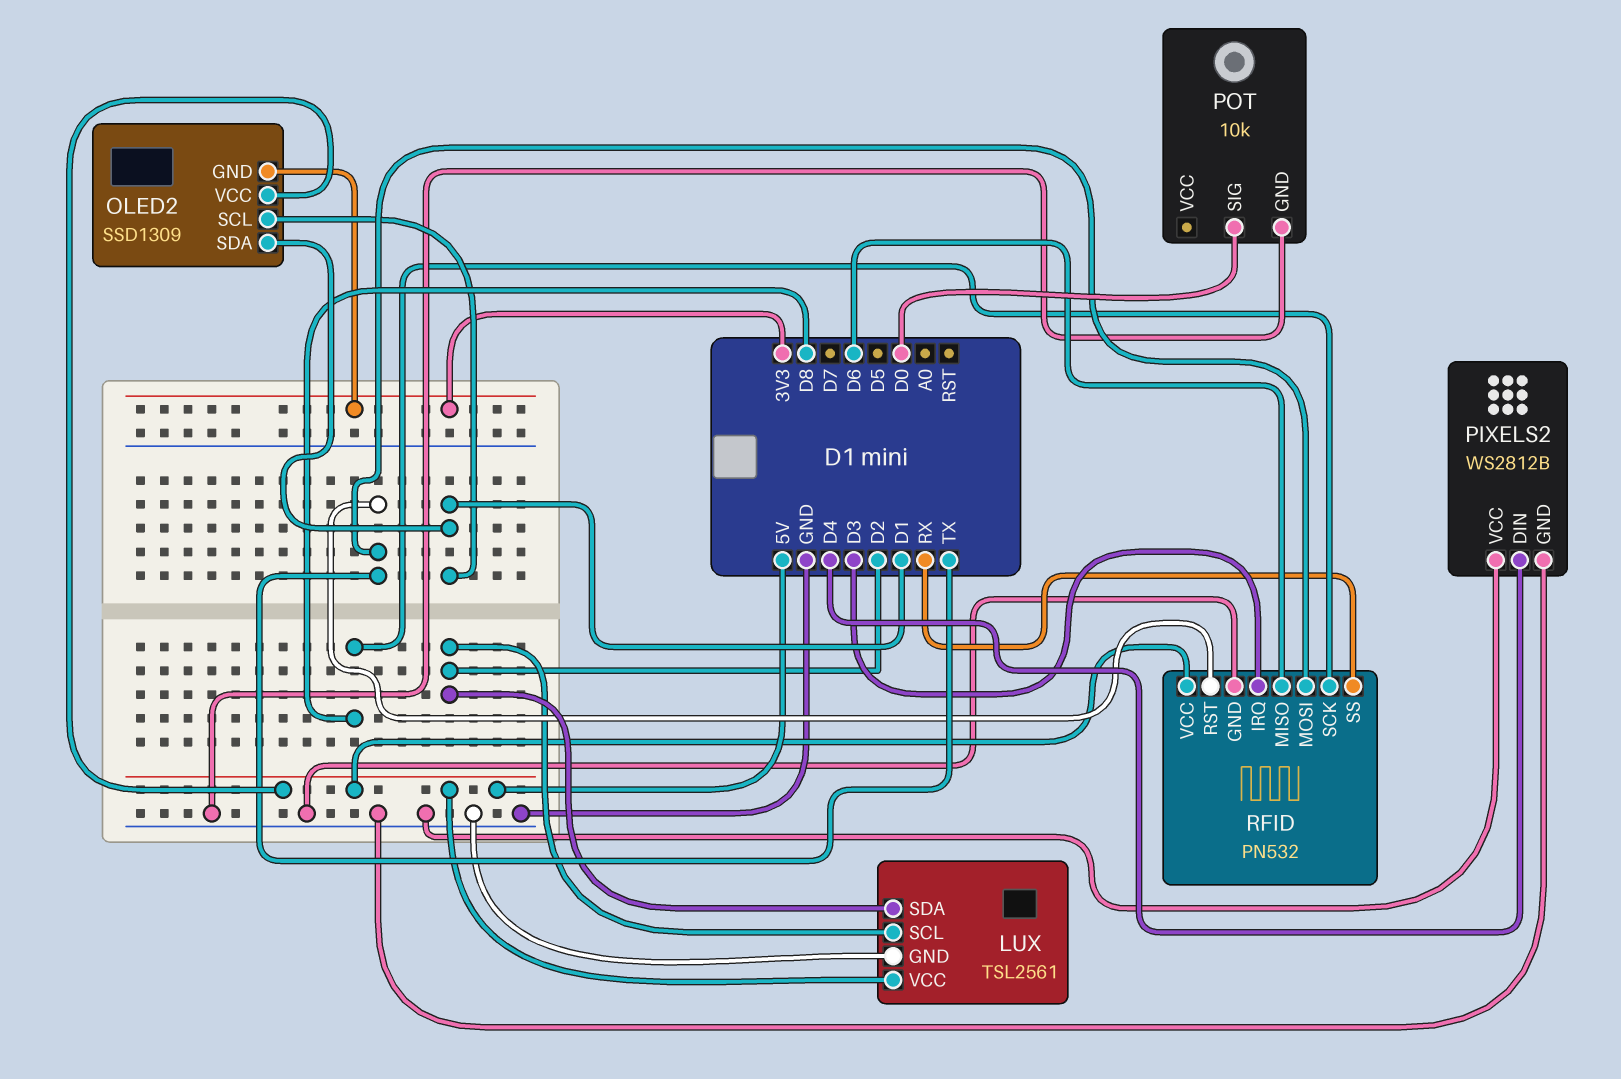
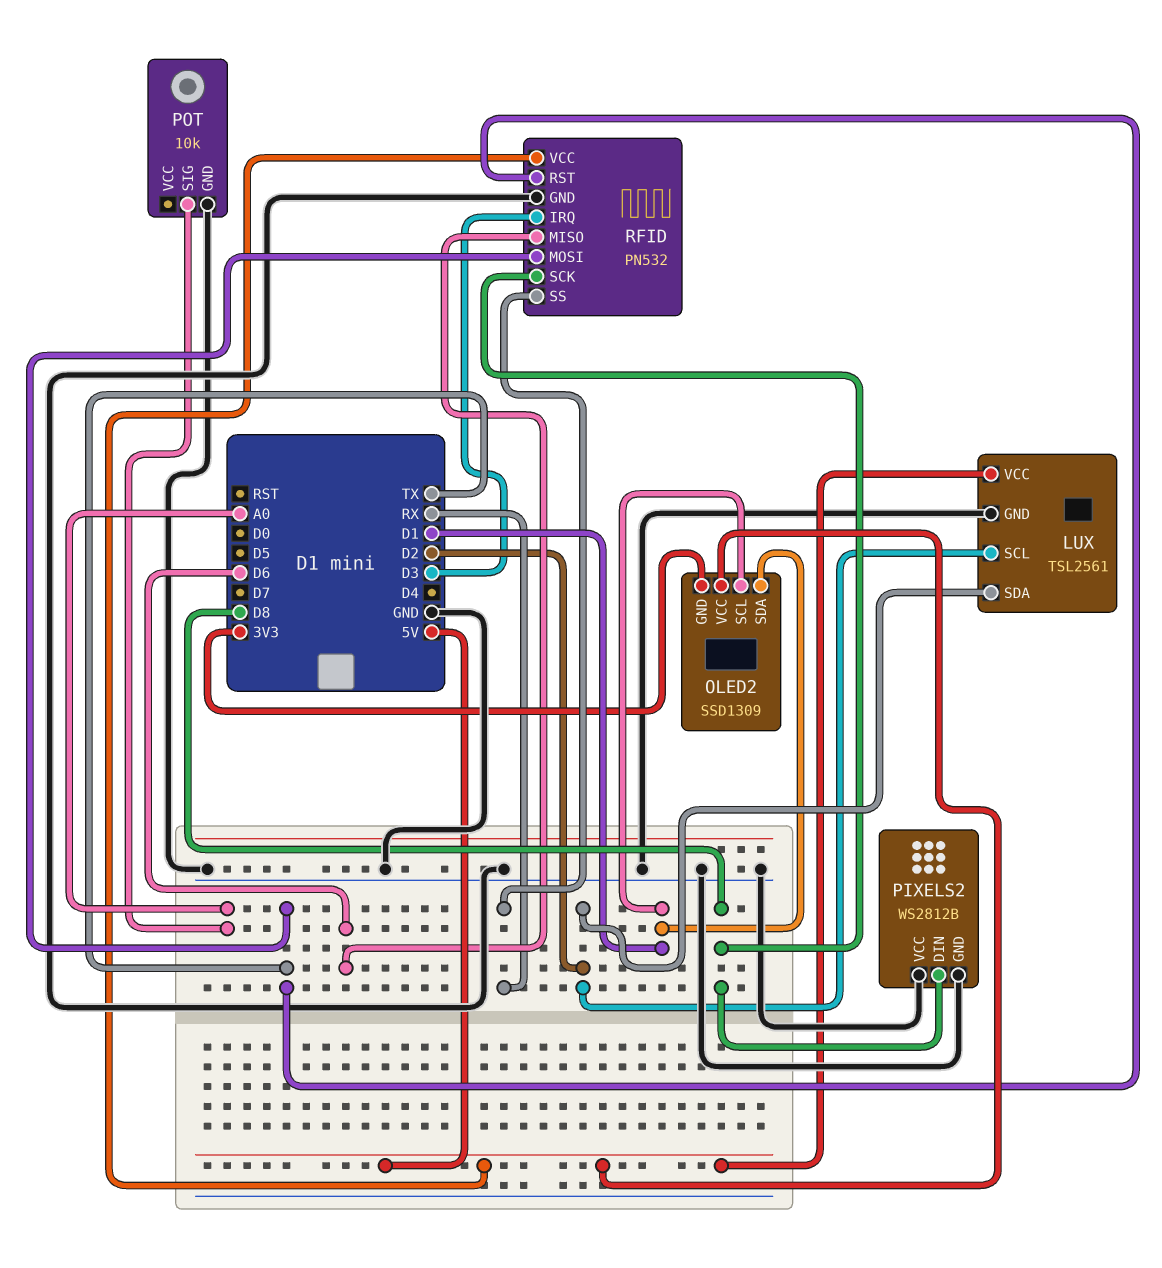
PIXELS2 pin DIN: D4 -> D8
POT pin SIG: D0 -> A0

